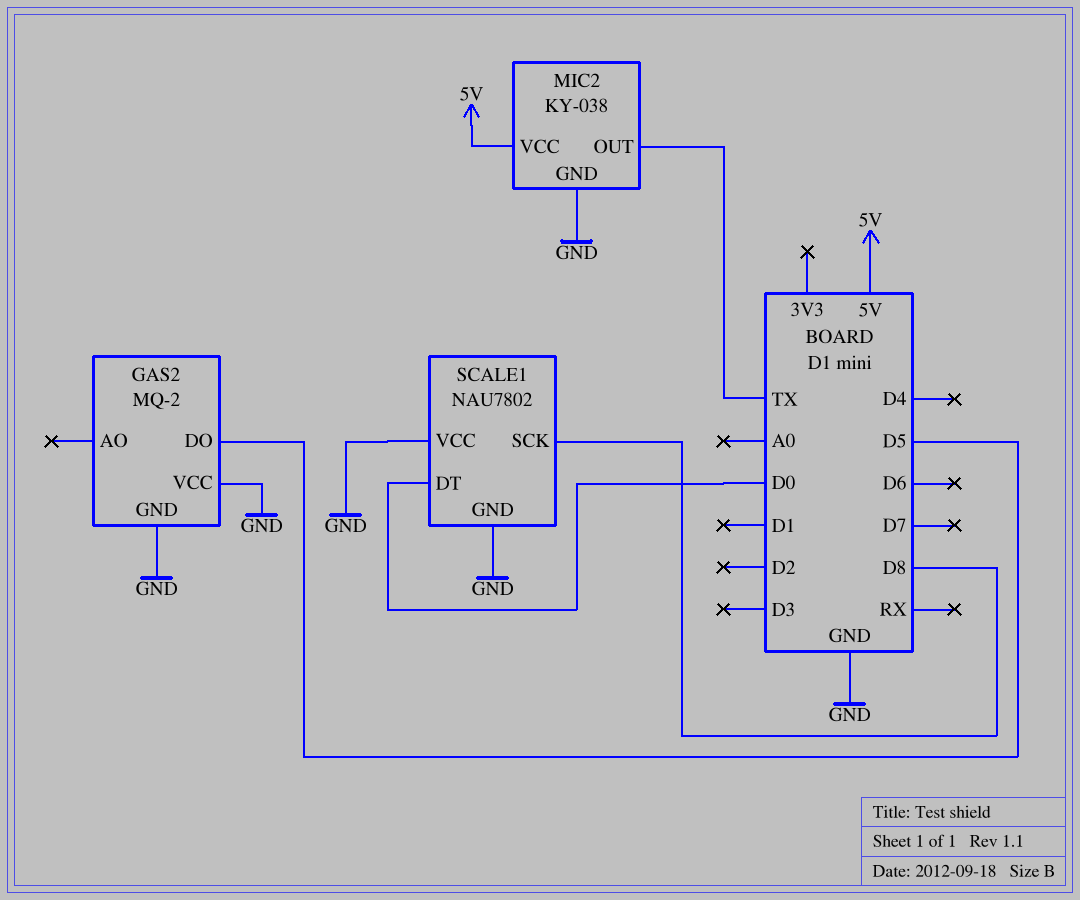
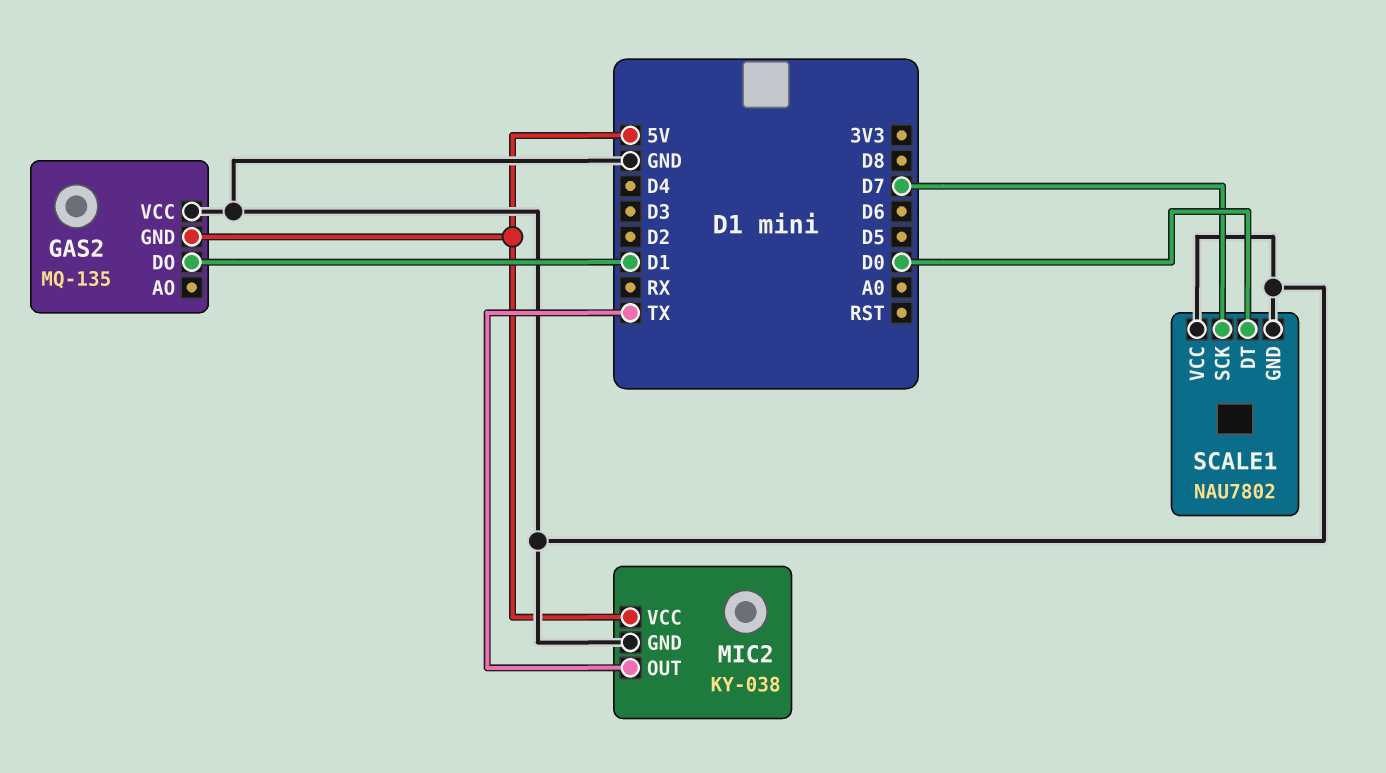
GAS2: MQ-2 -> MQ-135
GAS2 pin DO: D5 -> D1
GAS2 pin GND: GND -> 5V
SCALE1 pin SCK: D8 -> D7

